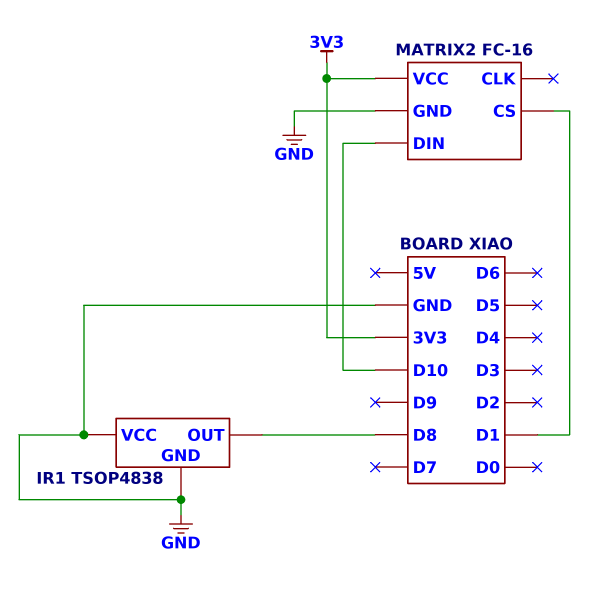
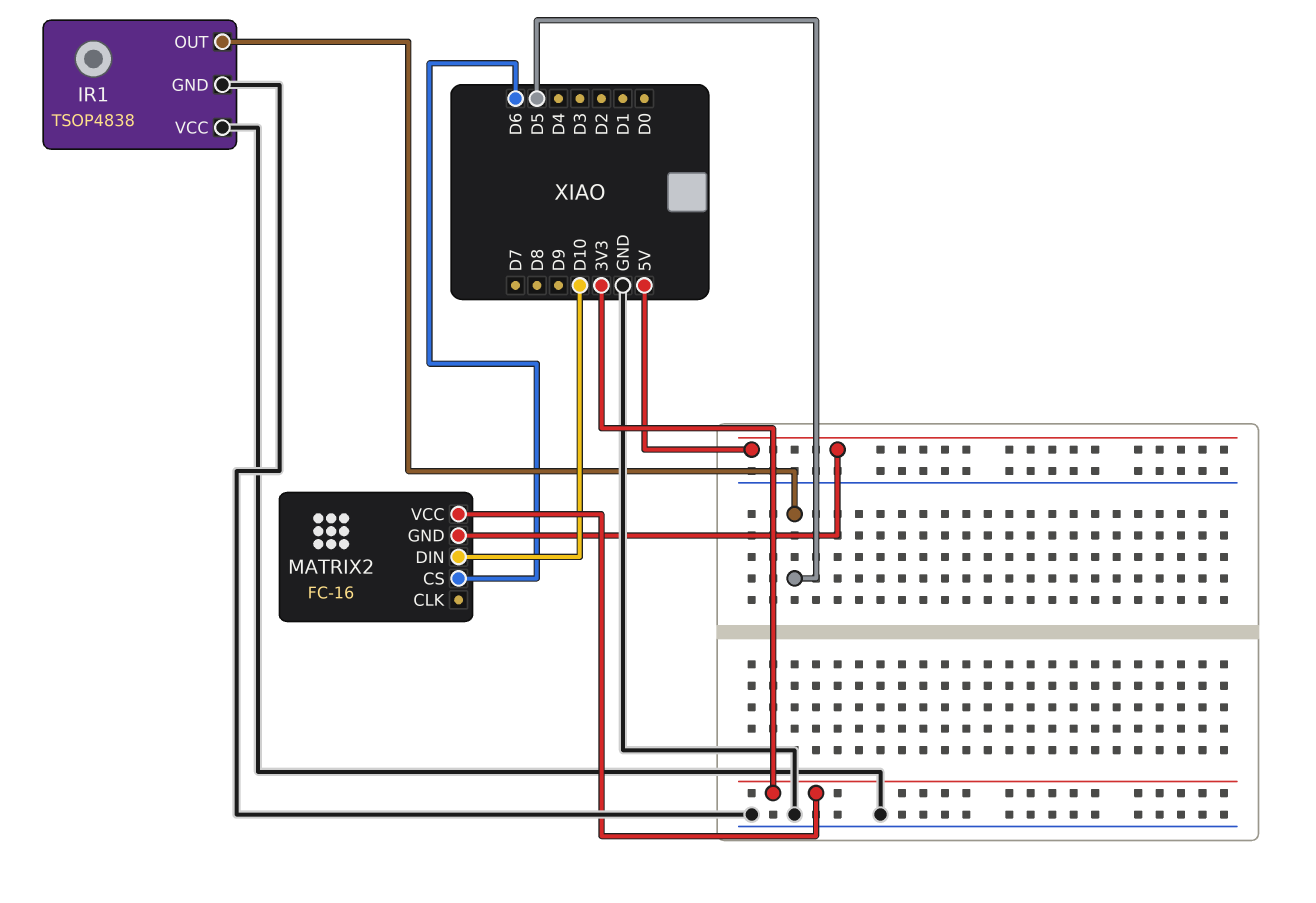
IR1 pin OUT: D8 -> D5
MATRIX2 pin CS: D1 -> D6
MATRIX2 pin GND: GND -> 5V

